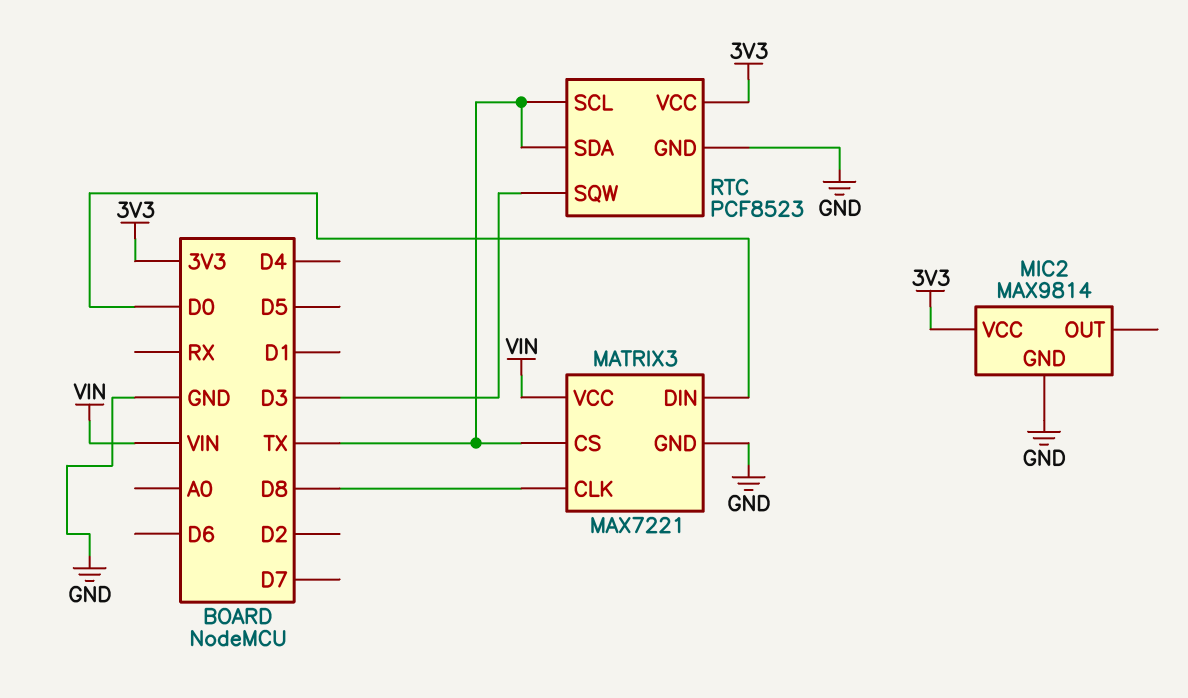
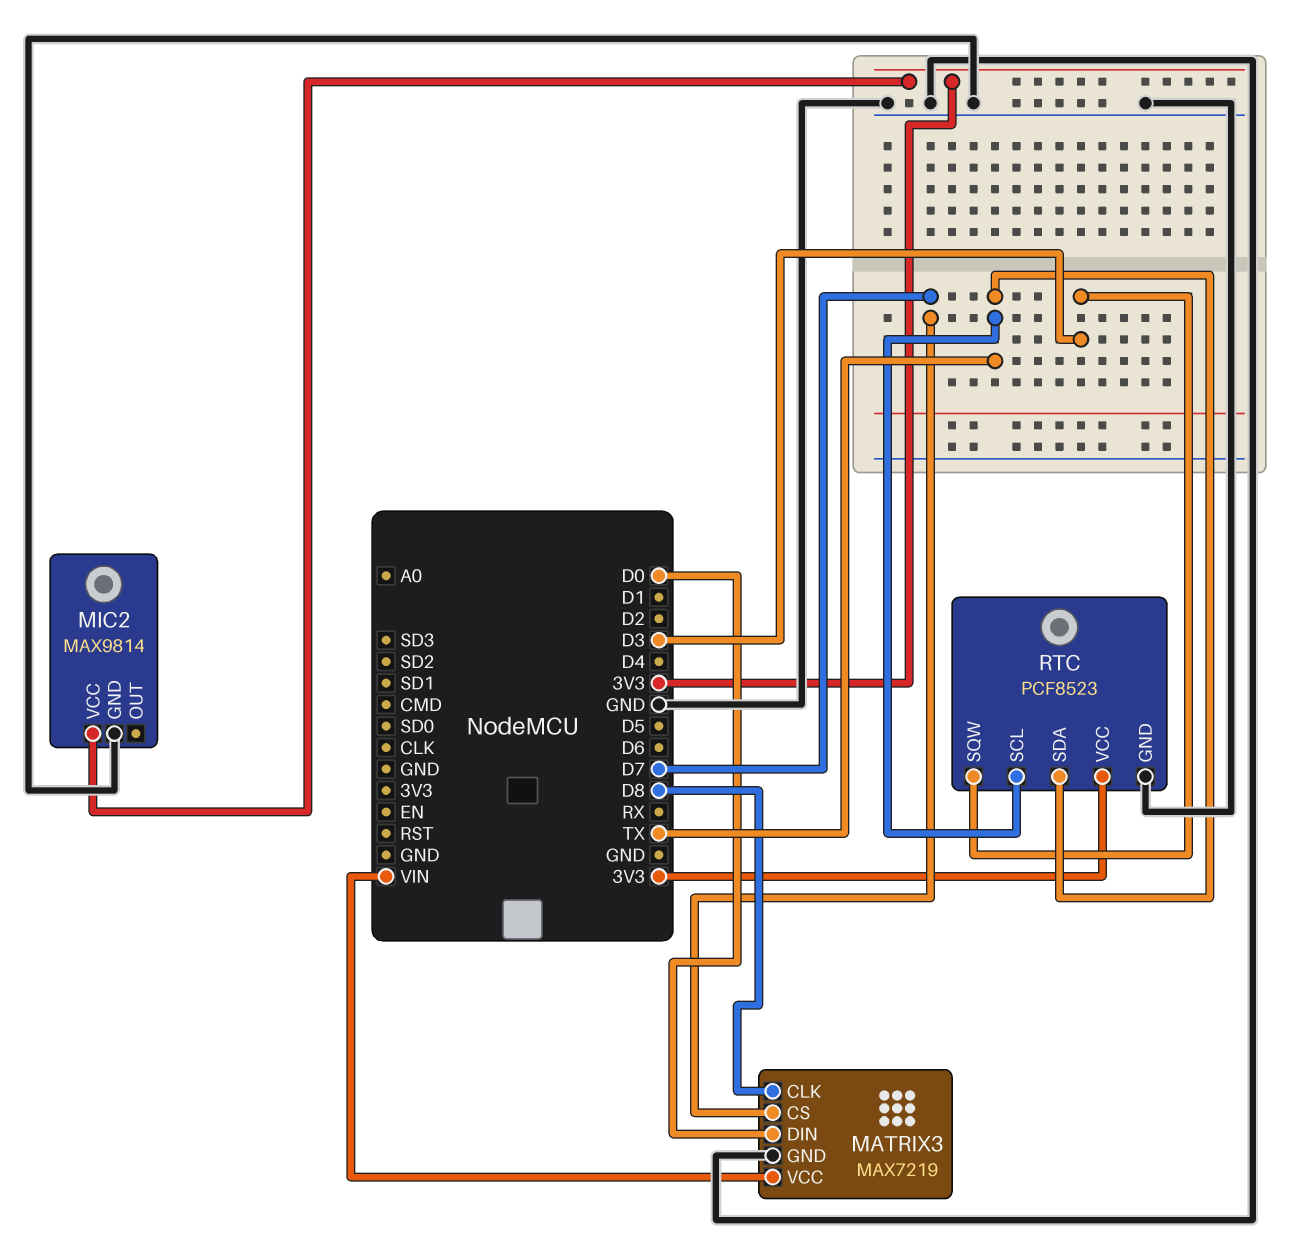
MATRIX3: MAX7221 -> MAX7219
MATRIX3 pin CS: TX -> D7

